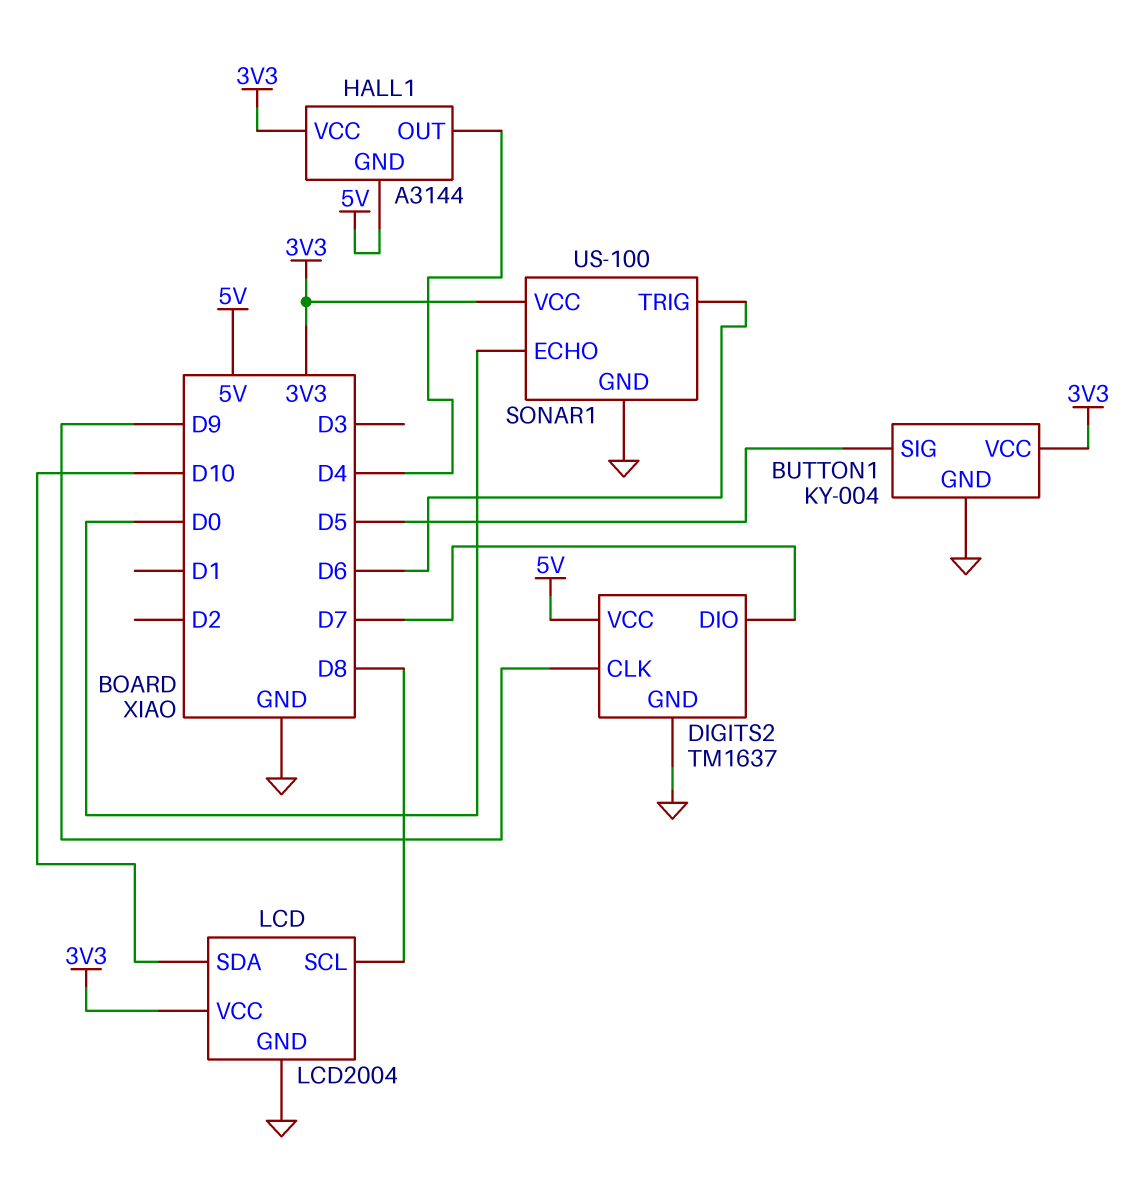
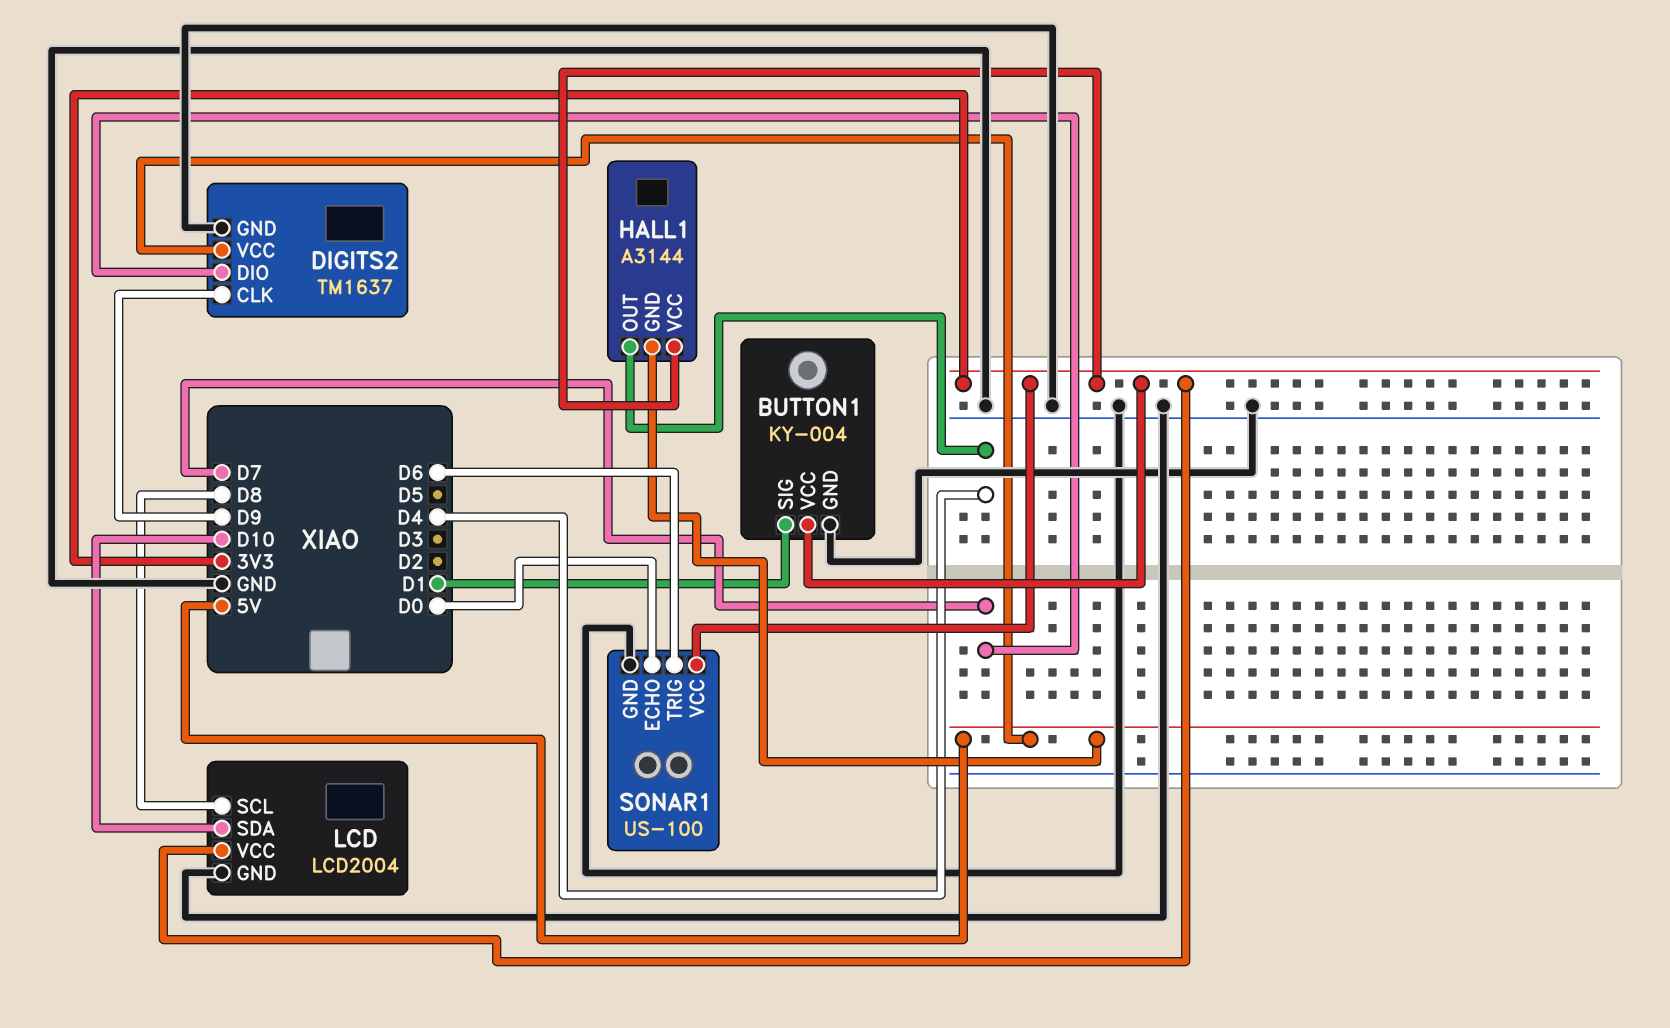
BUTTON1 pin SIG: D5 -> D1

